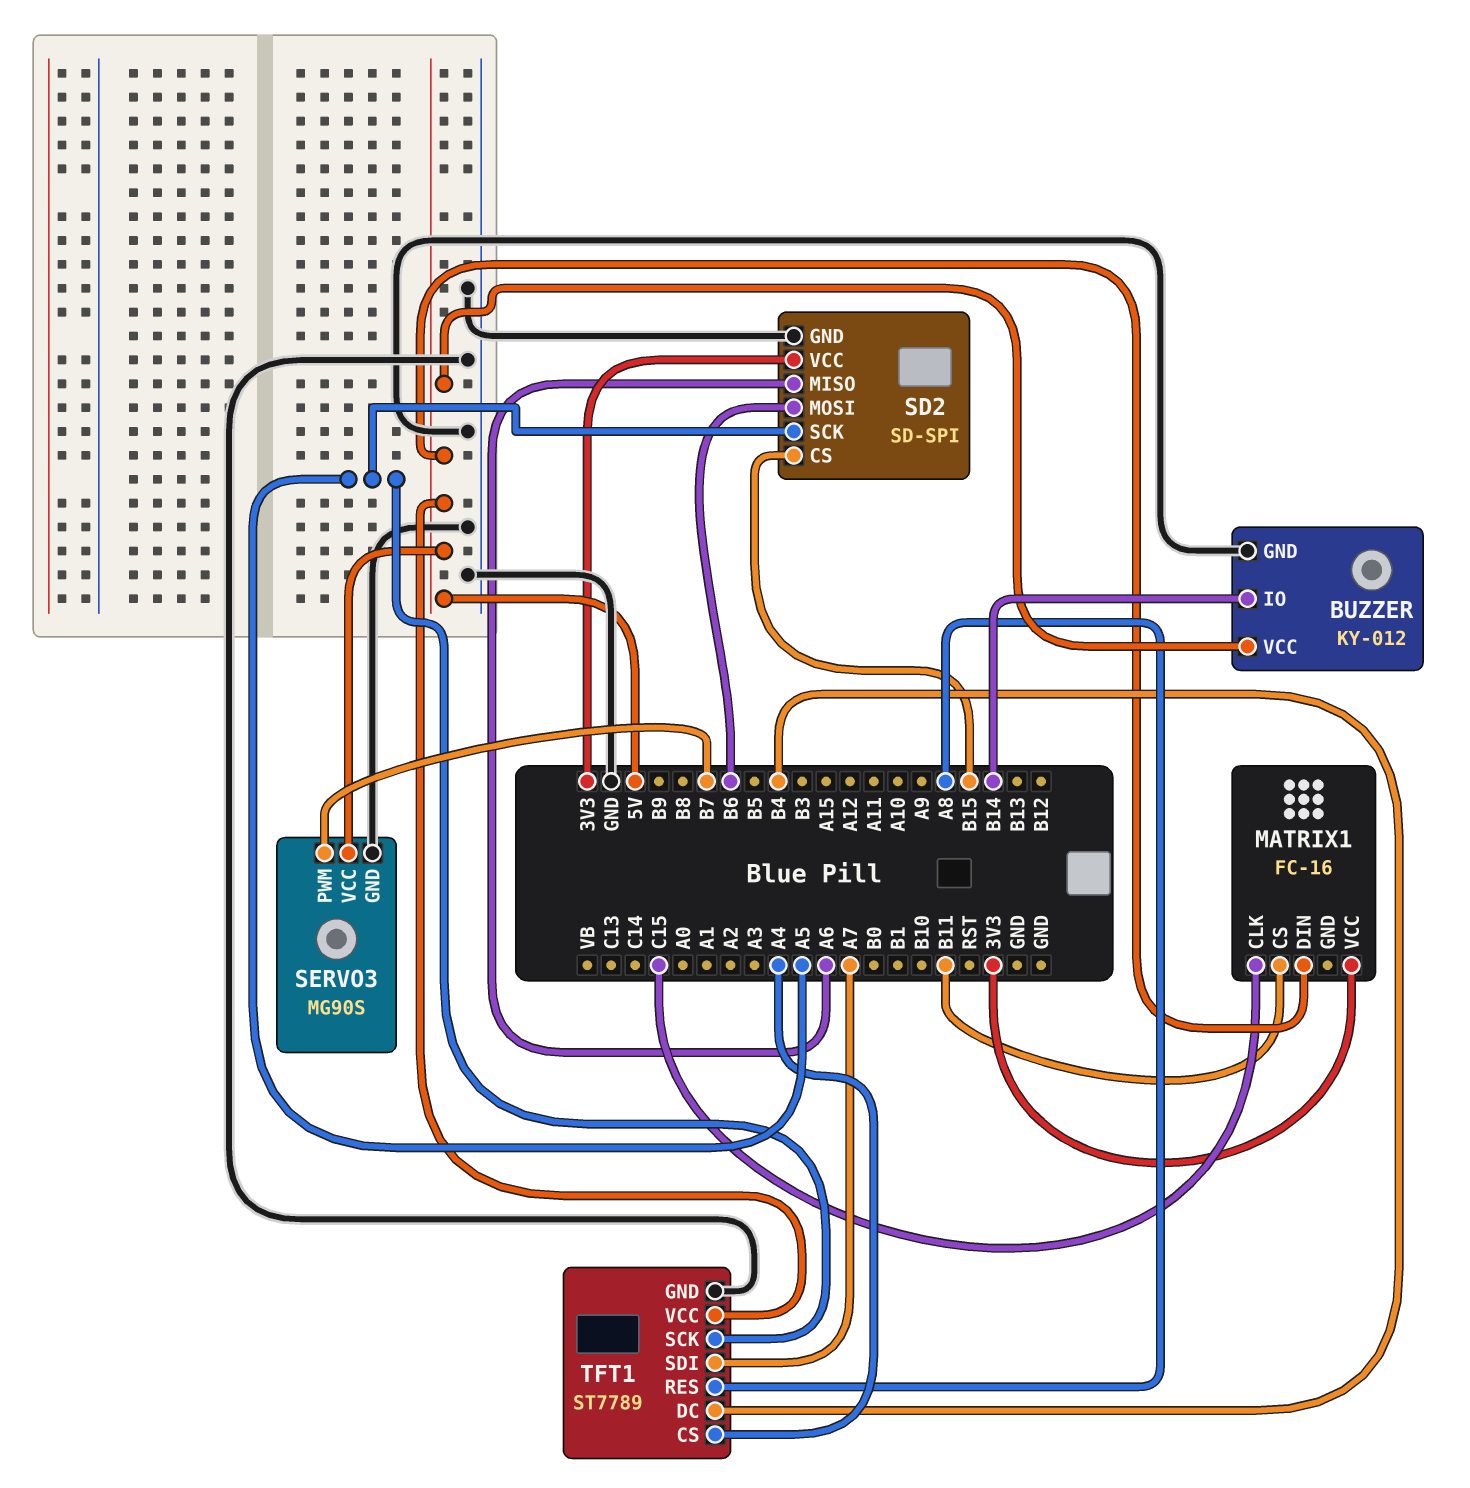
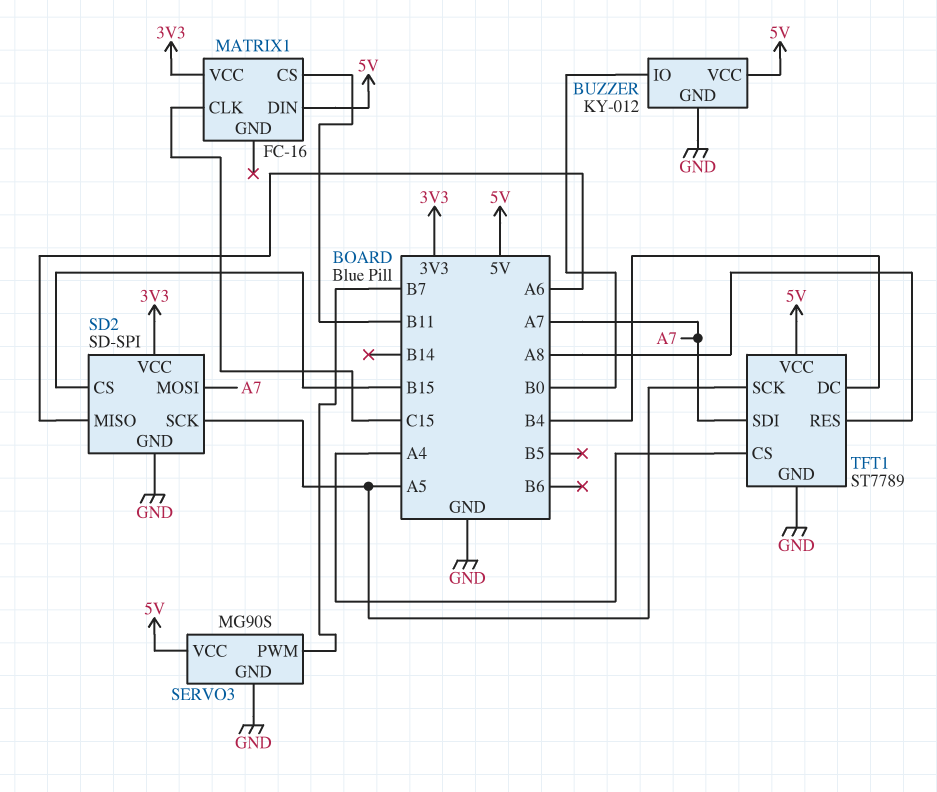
BUZZER pin IO: B14 -> B0
SD2 pin MOSI: B6 -> A7

